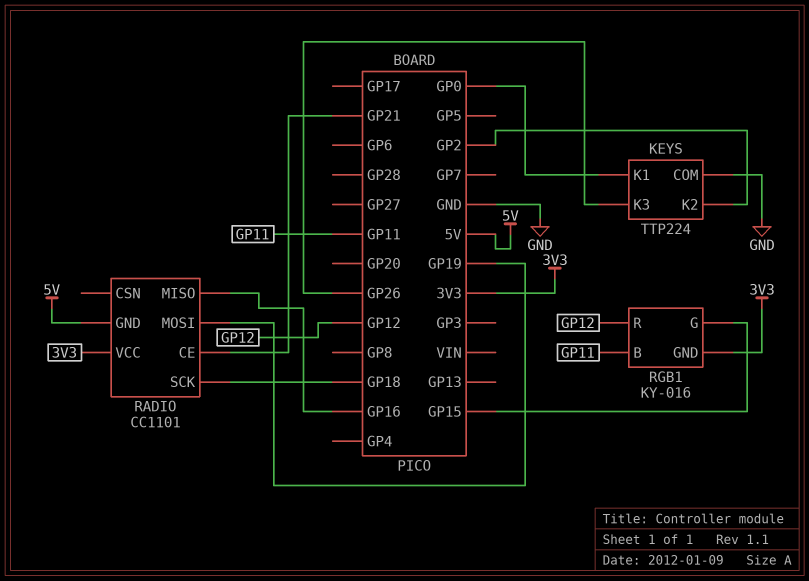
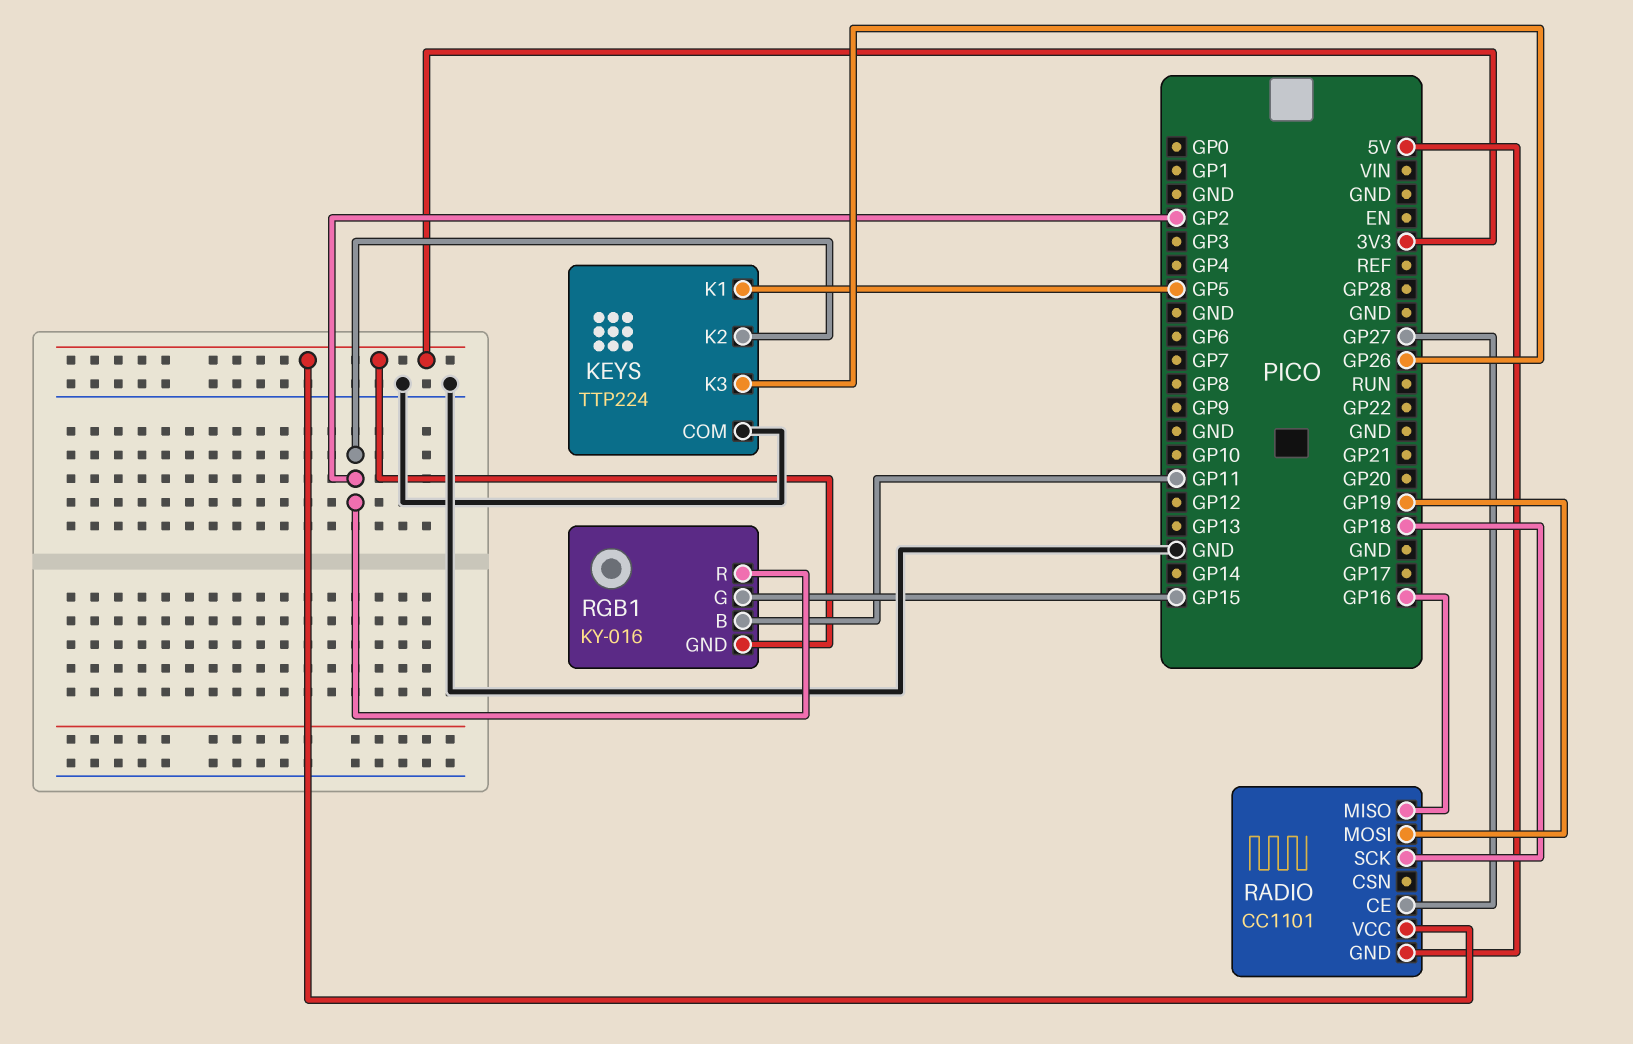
KEYS pin K1: GP0 -> GP5
RADIO pin CE: GP21 -> GP27
RGB1 pin R: GP12 -> GP2

